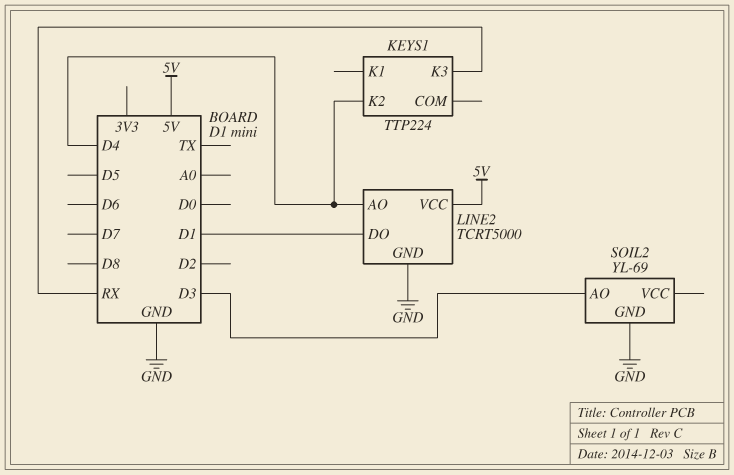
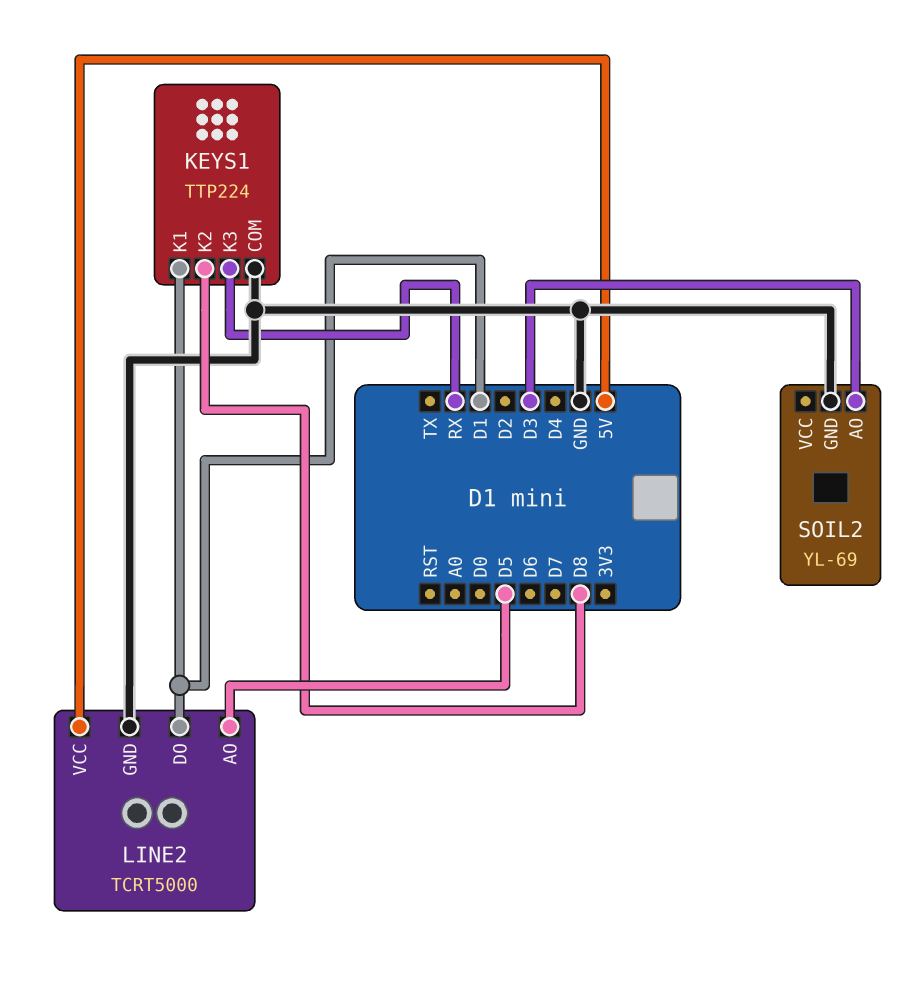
KEYS1 pin COM: none -> GND
KEYS1 pin K1: none -> D1
KEYS1 pin K2: D4 -> D8
LINE2 pin AO: D4 -> D5

